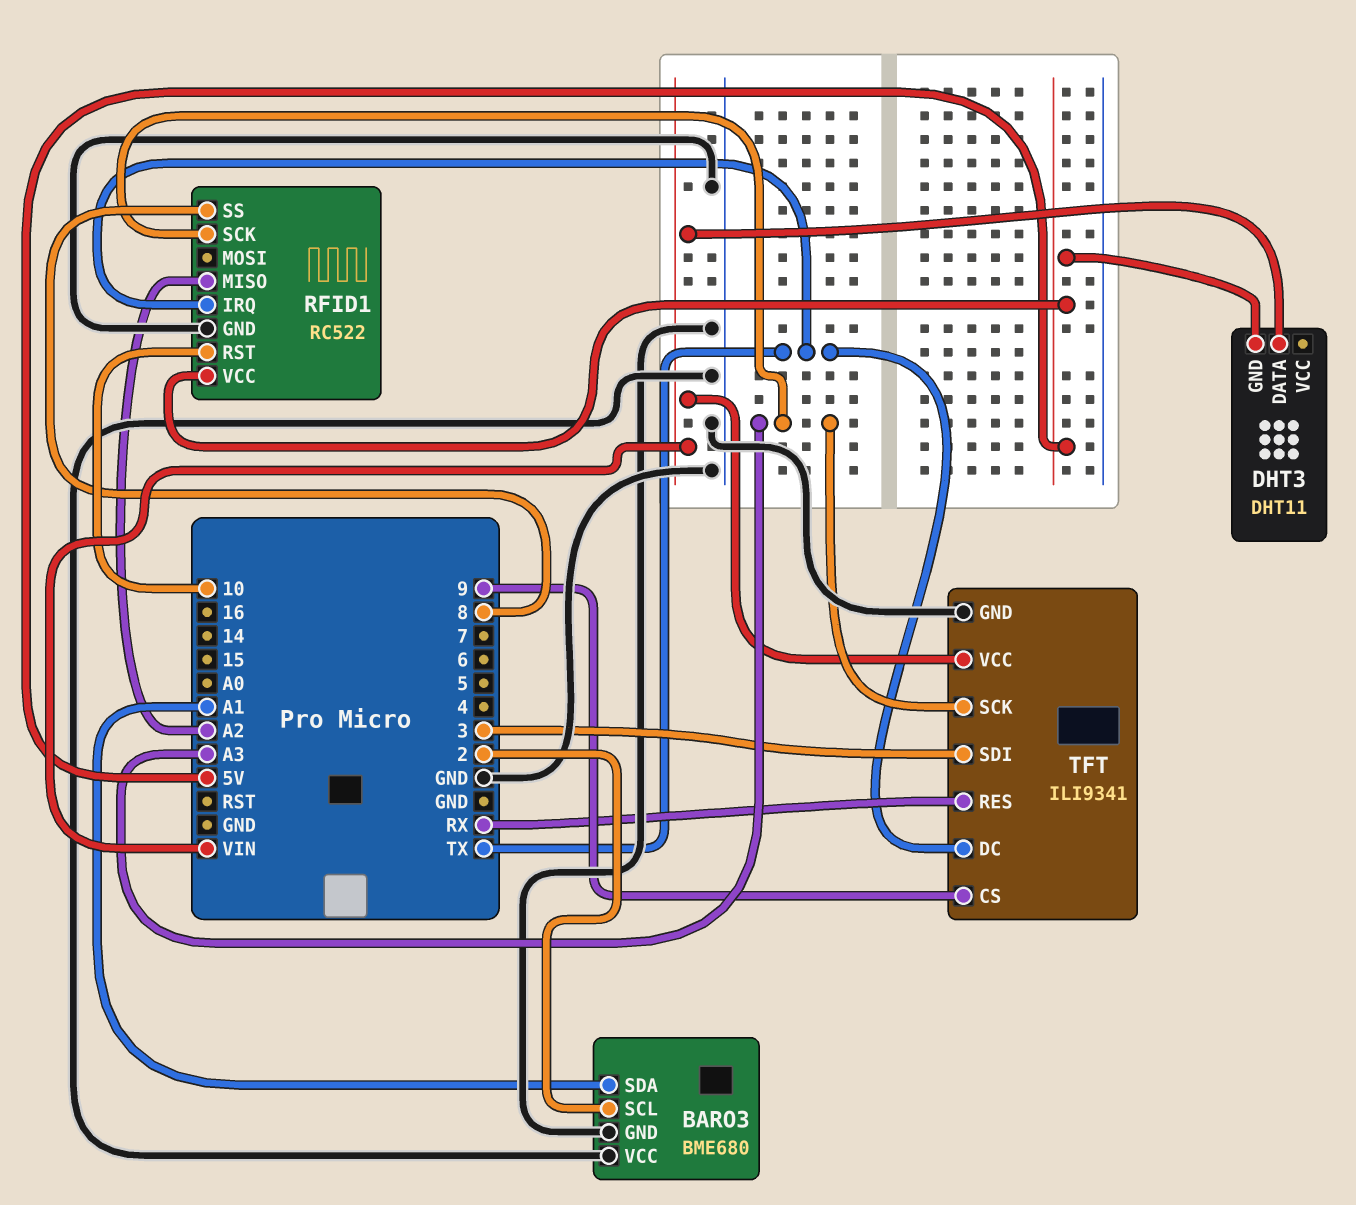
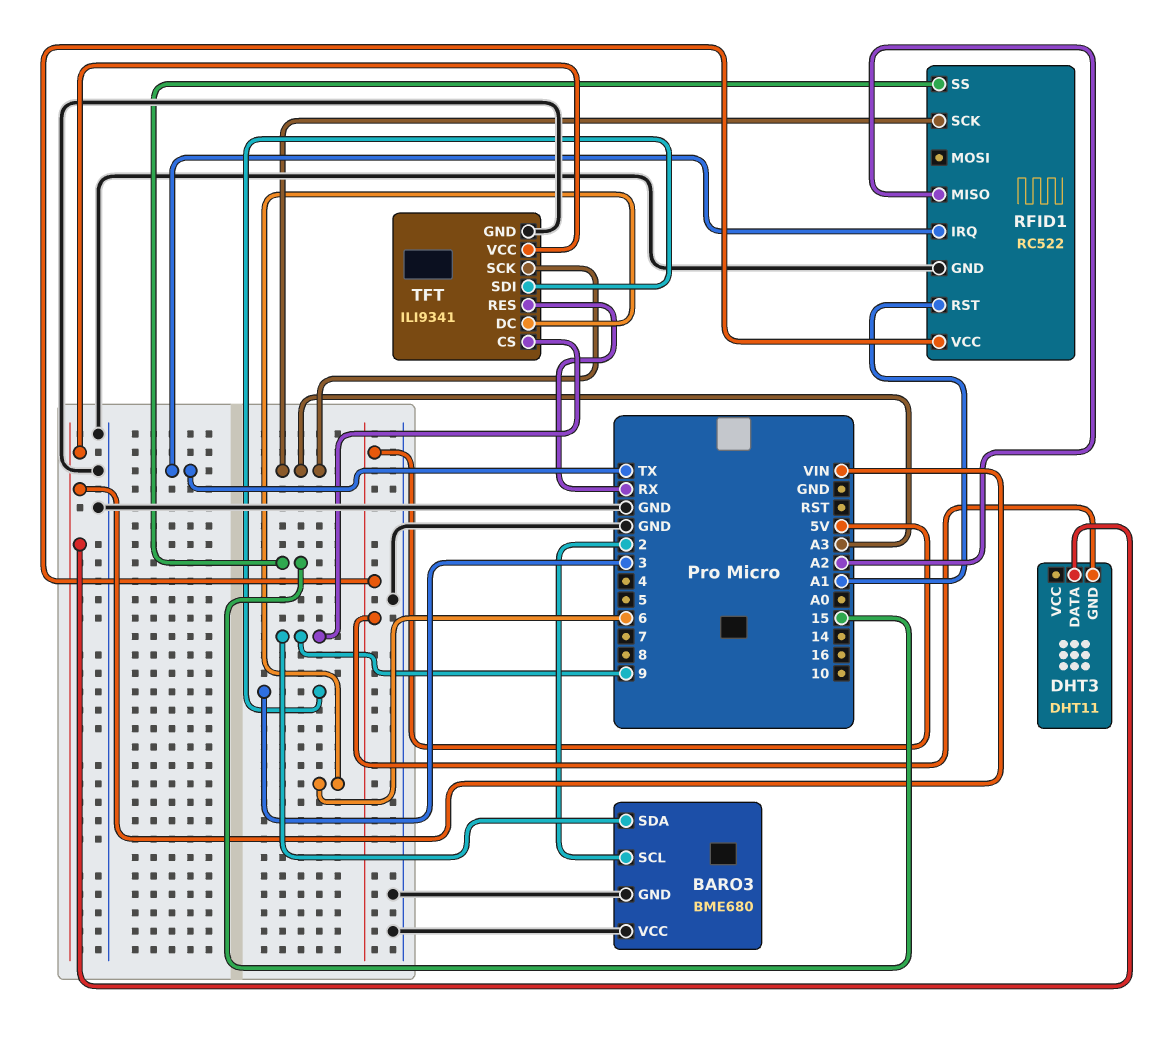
BARO3 pin SDA: A1 -> 9
RFID1 pin RST: 10 -> A1
RFID1 pin SS: 8 -> 15
TFT pin DC: TX -> 6

